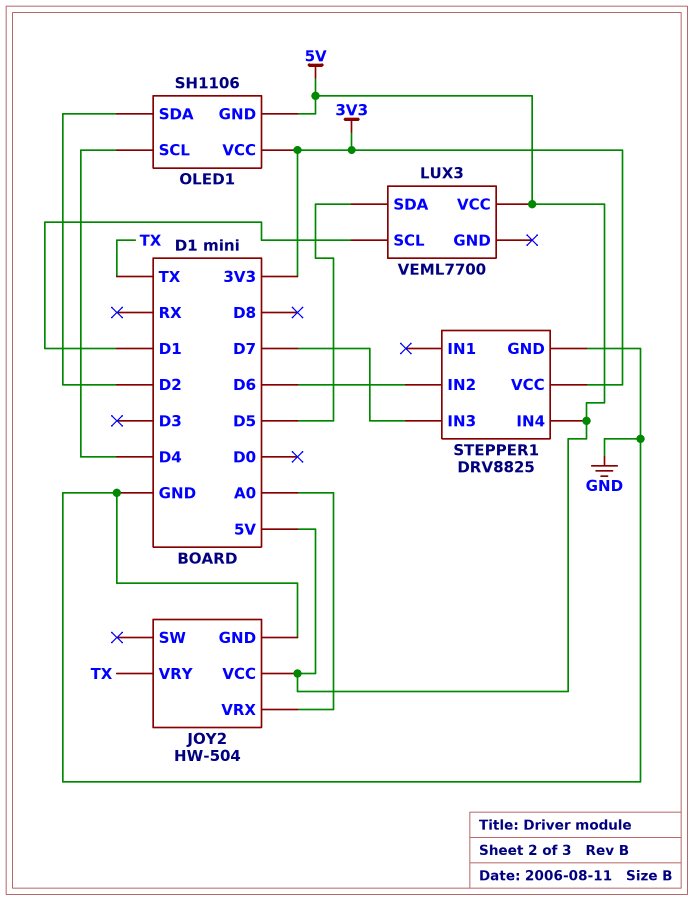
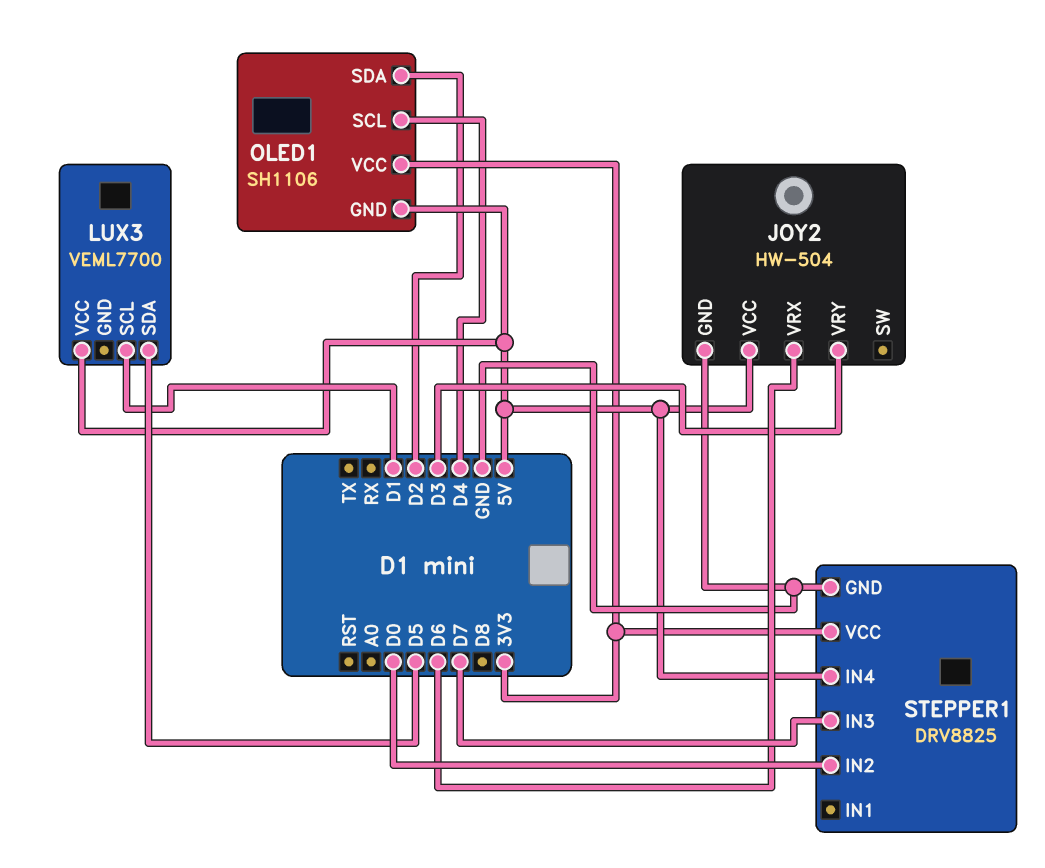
JOY2 pin VRX: A0 -> D6
JOY2 pin VRY: TX -> D3
STEPPER1 pin IN2: D6 -> D0

